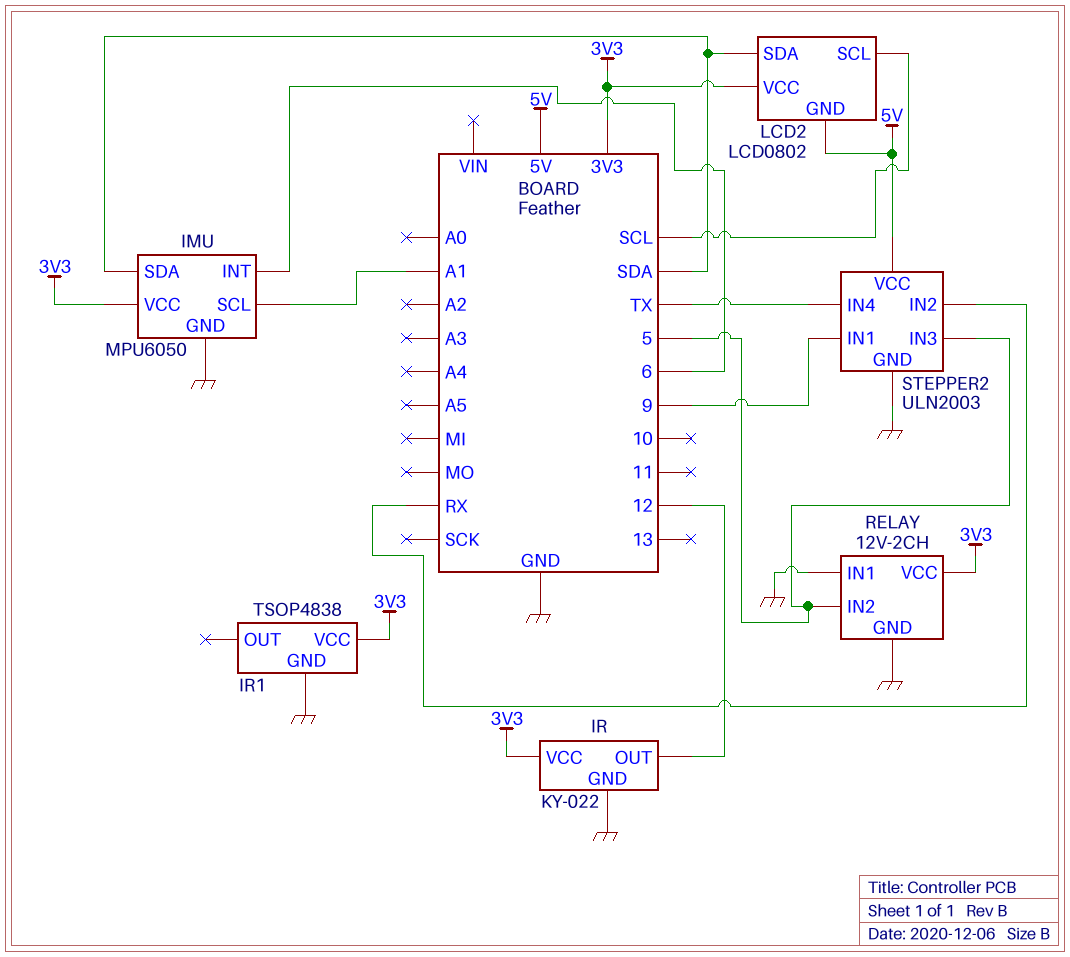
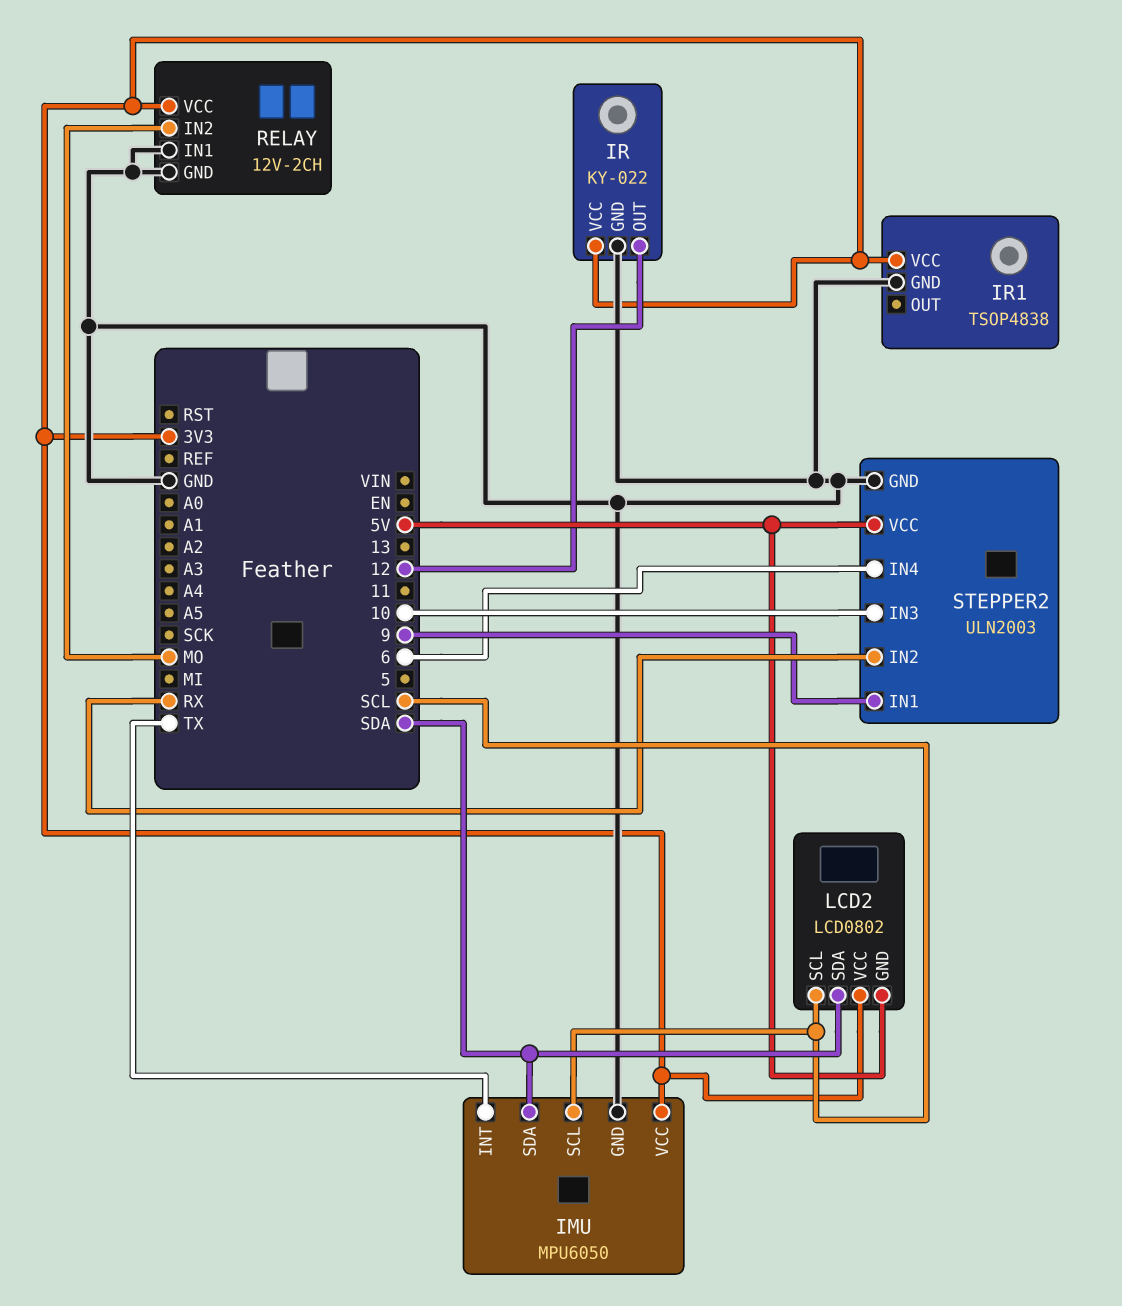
IMU pin INT: 6 -> TX
IMU pin SCL: A1 -> SCL
RELAY pin IN2: 5 -> MO
STEPPER2 pin IN3: 5 -> 10
STEPPER2 pin IN4: TX -> 6

